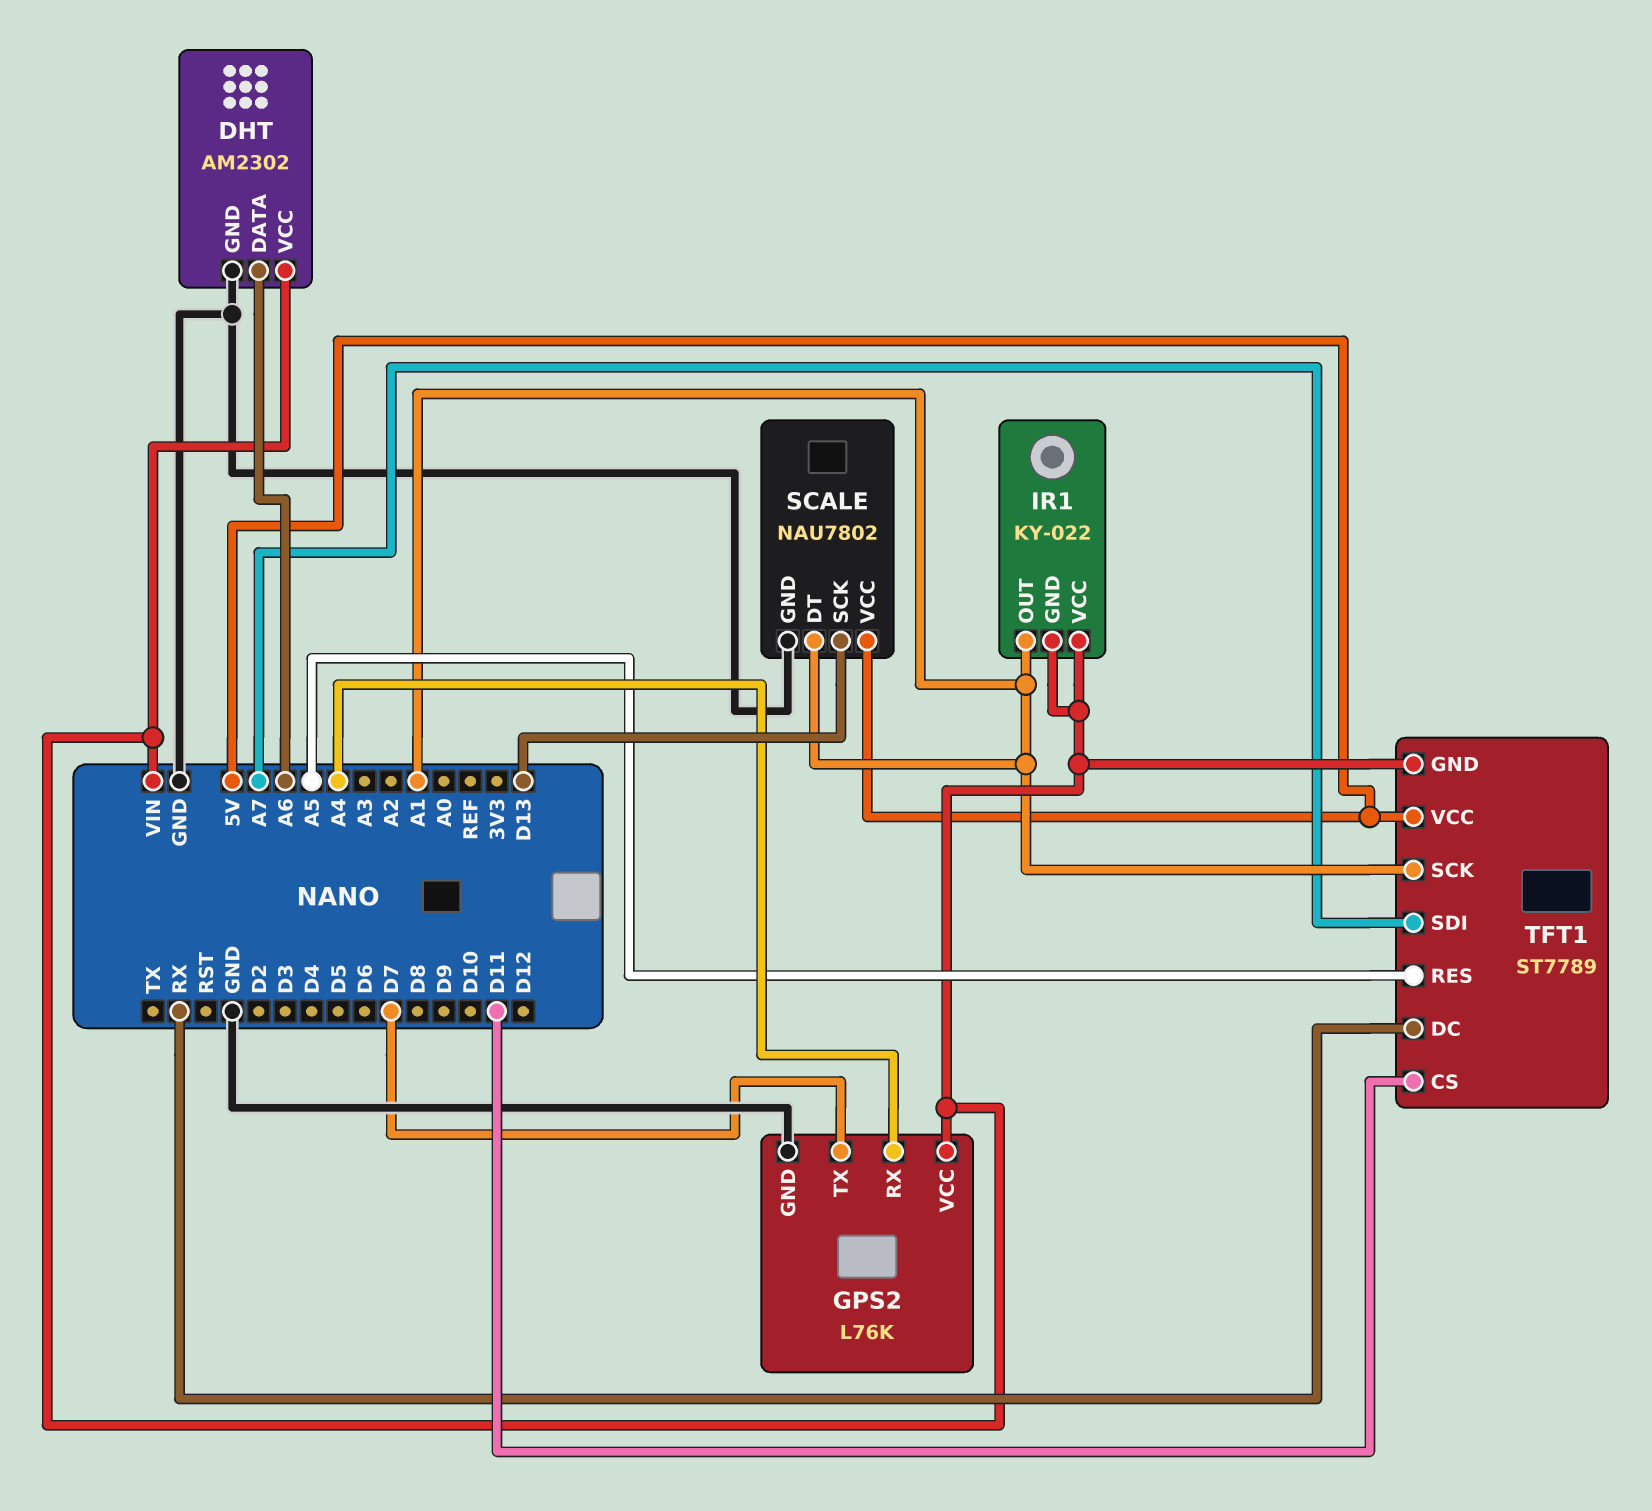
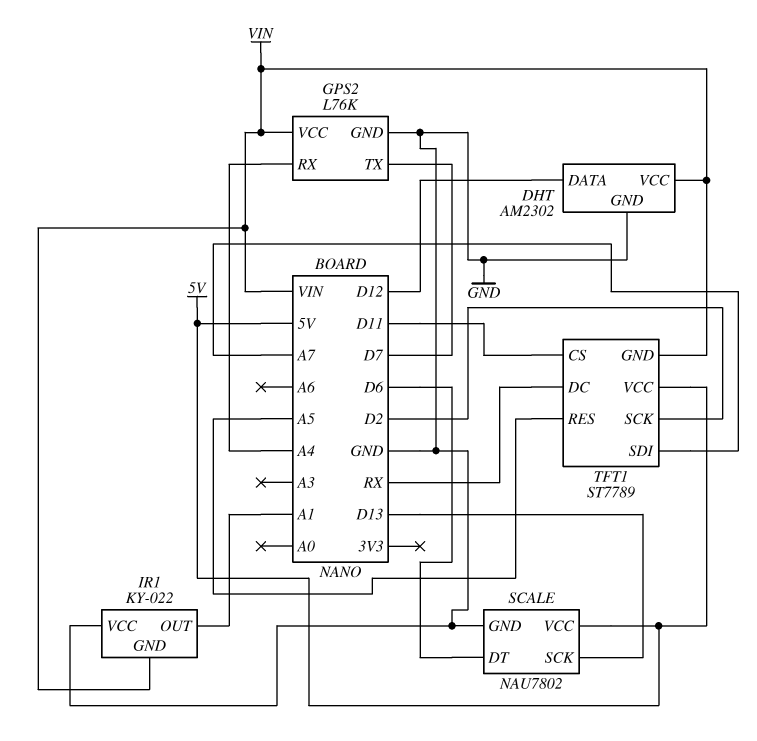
DHT pin DATA: A6 -> D12
IR1 pin VCC: VIN -> GND
SCALE pin DT: A1 -> D6
TFT1 pin SCK: A1 -> D2

